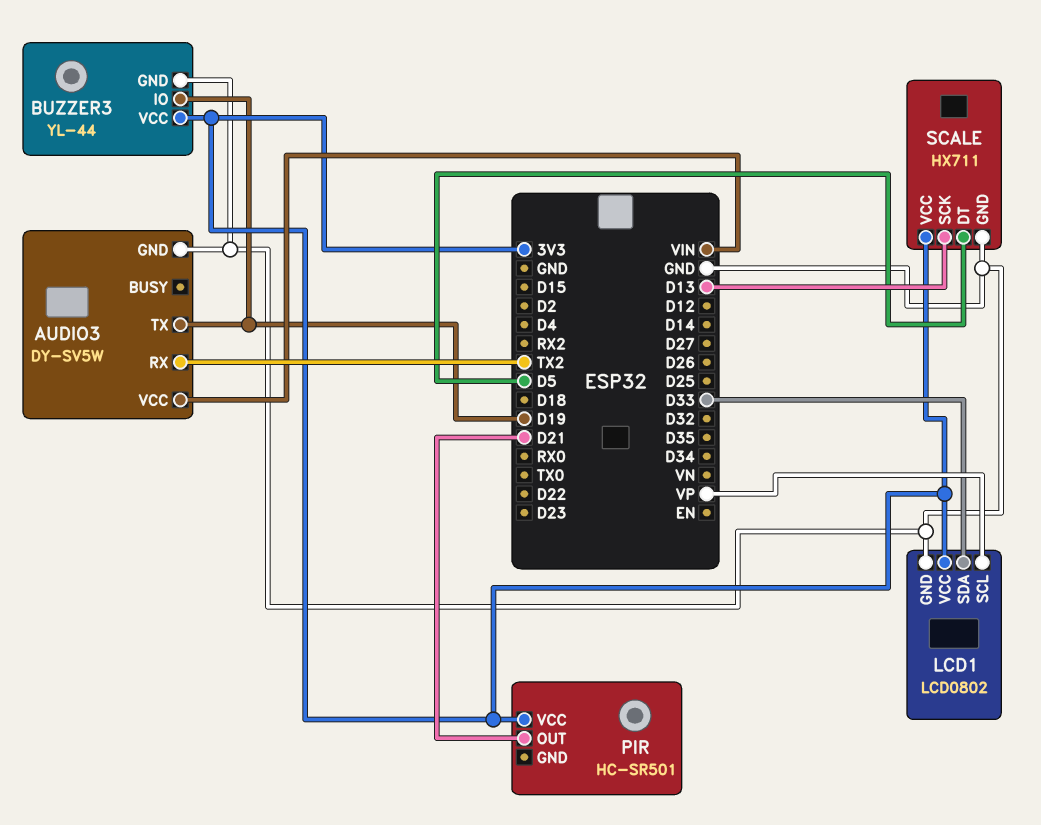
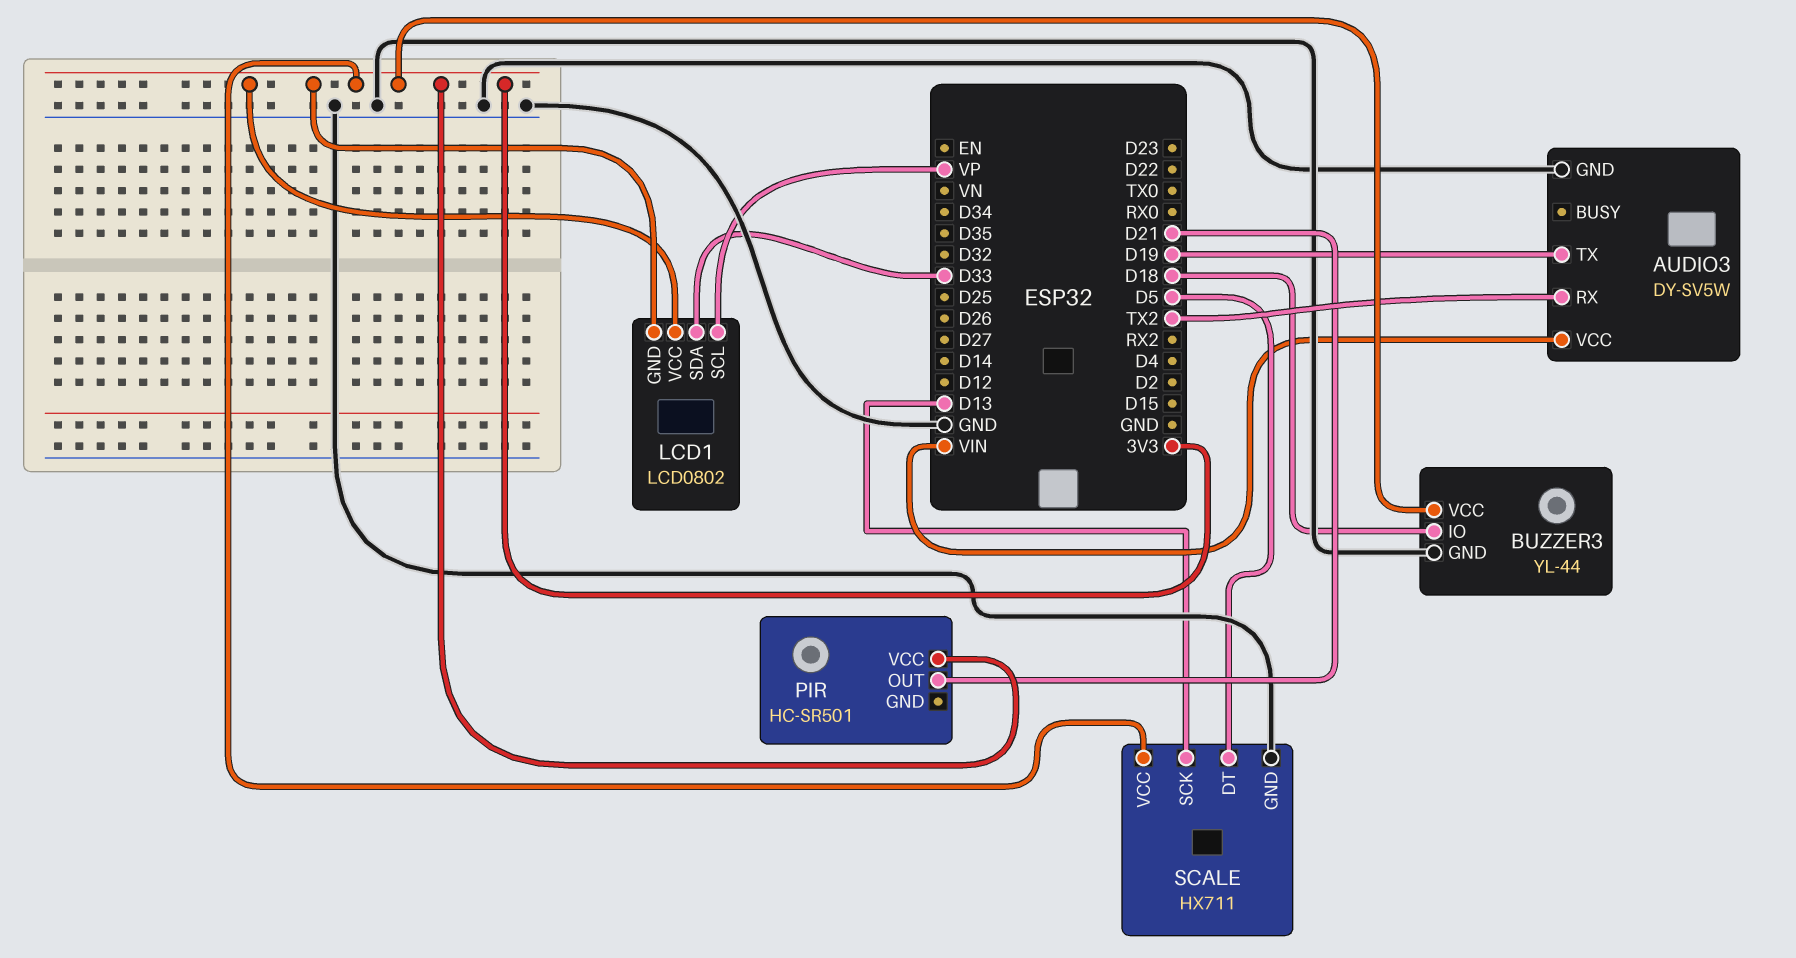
BUZZER3 pin IO: D19 -> D18
LCD1 pin GND: GND -> 3V3

